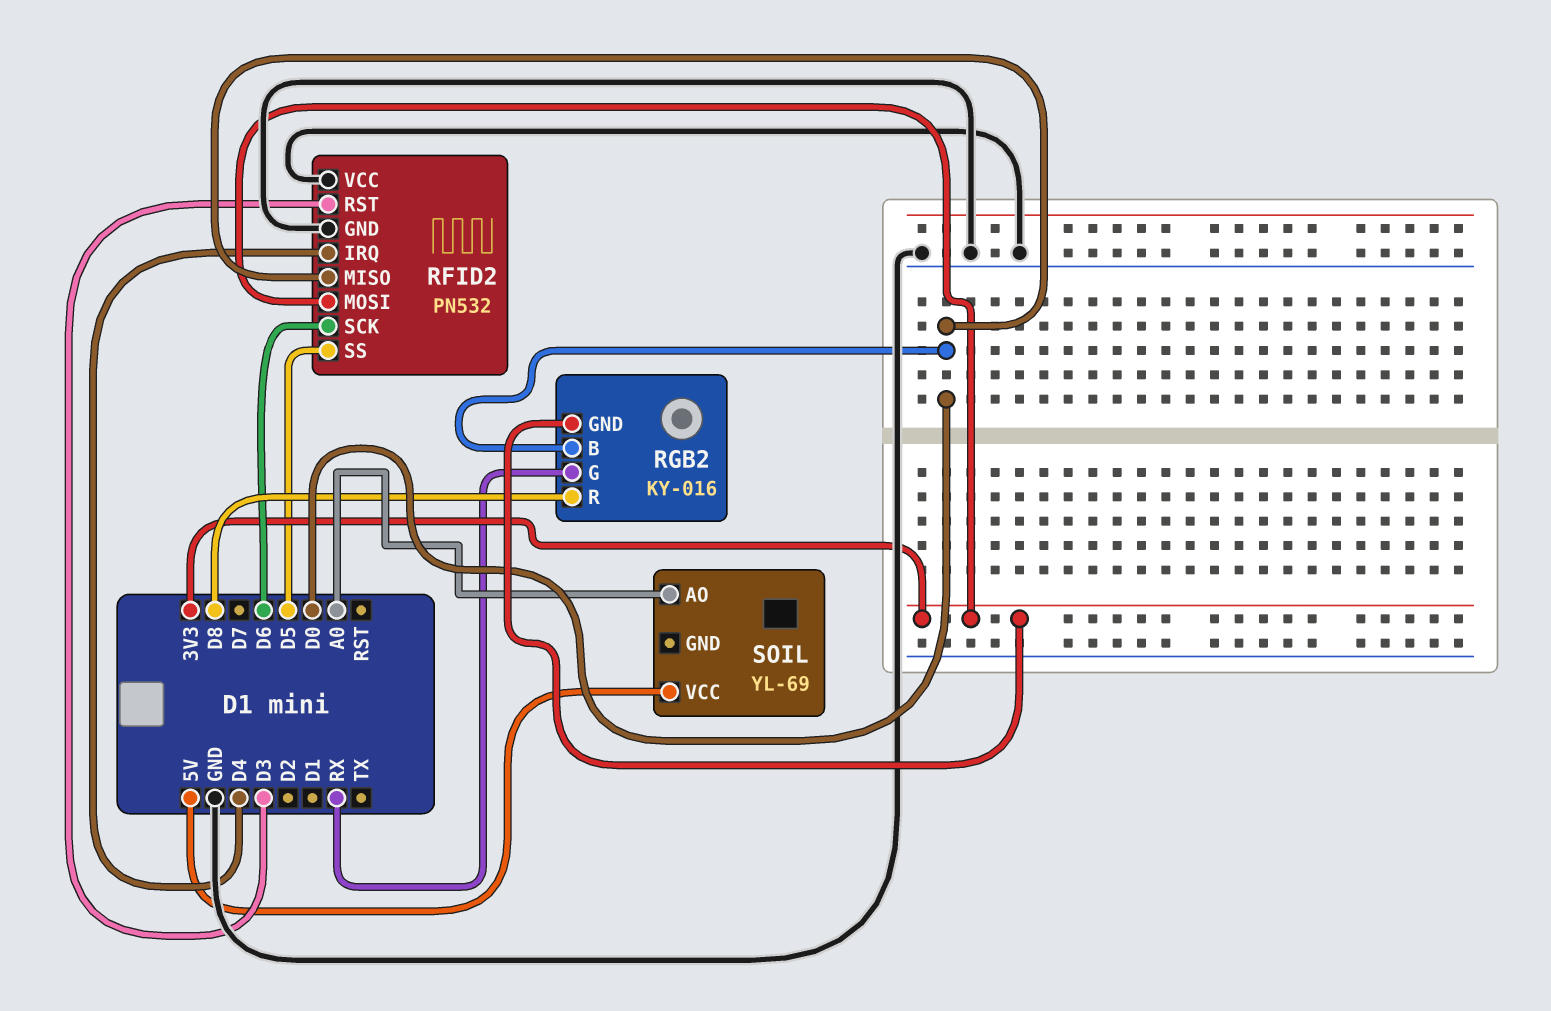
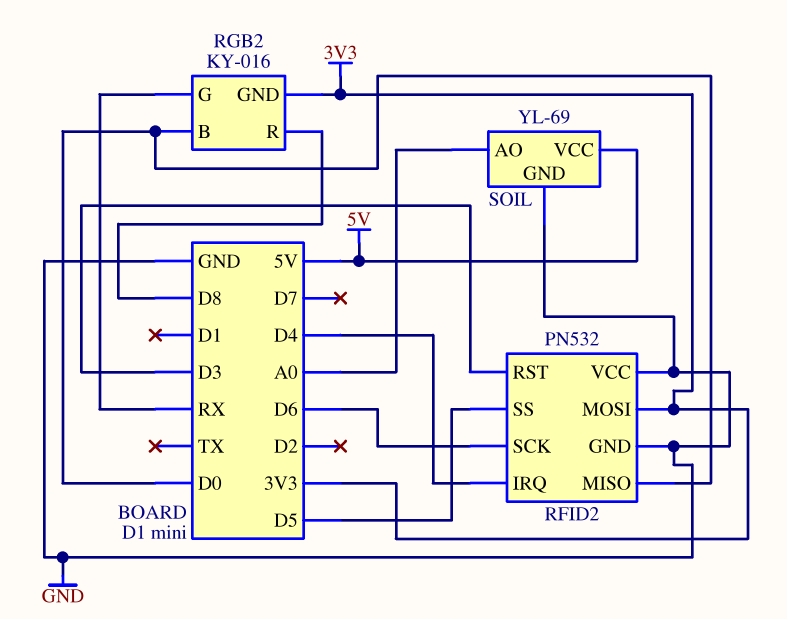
SOIL pin GND: none -> GND

